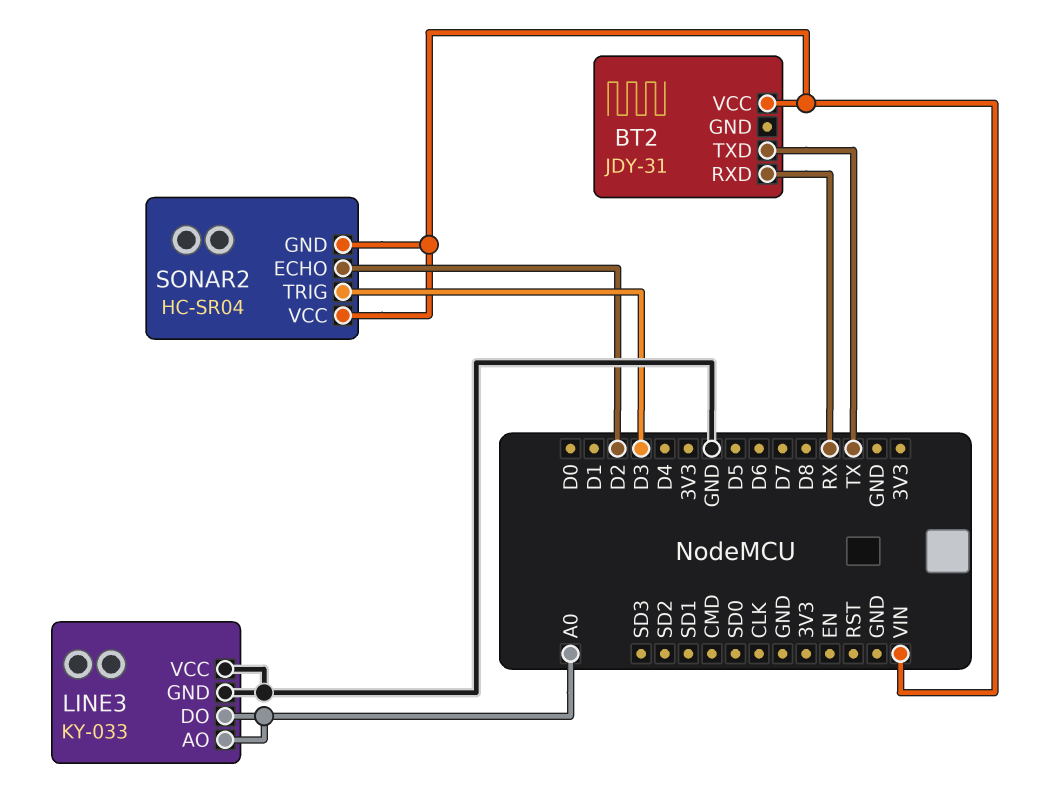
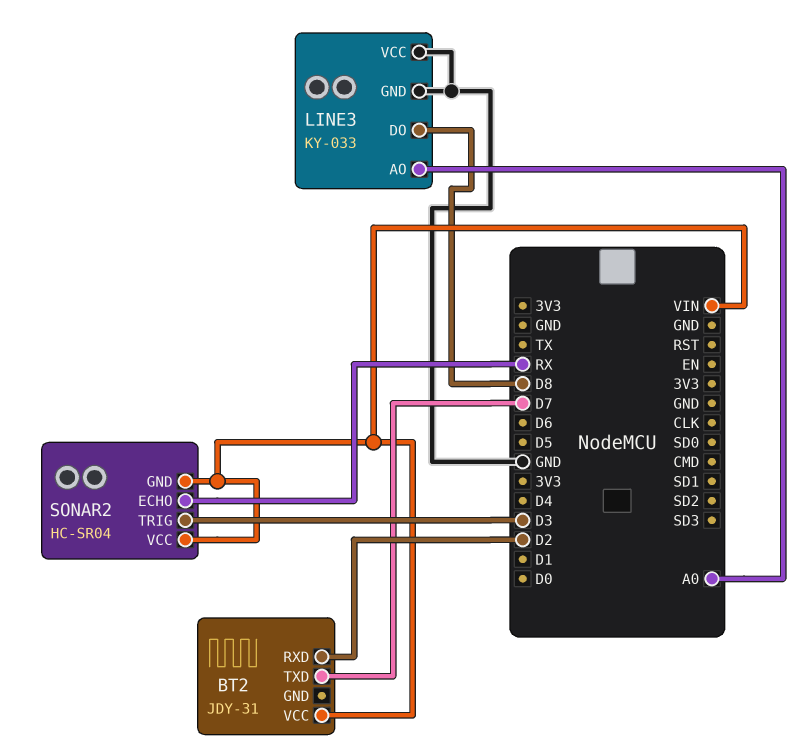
BT2 pin RXD: RX -> D2
BT2 pin TXD: TX -> D7
LINE3 pin DO: A0 -> D8
SONAR2 pin ECHO: D2 -> RX

